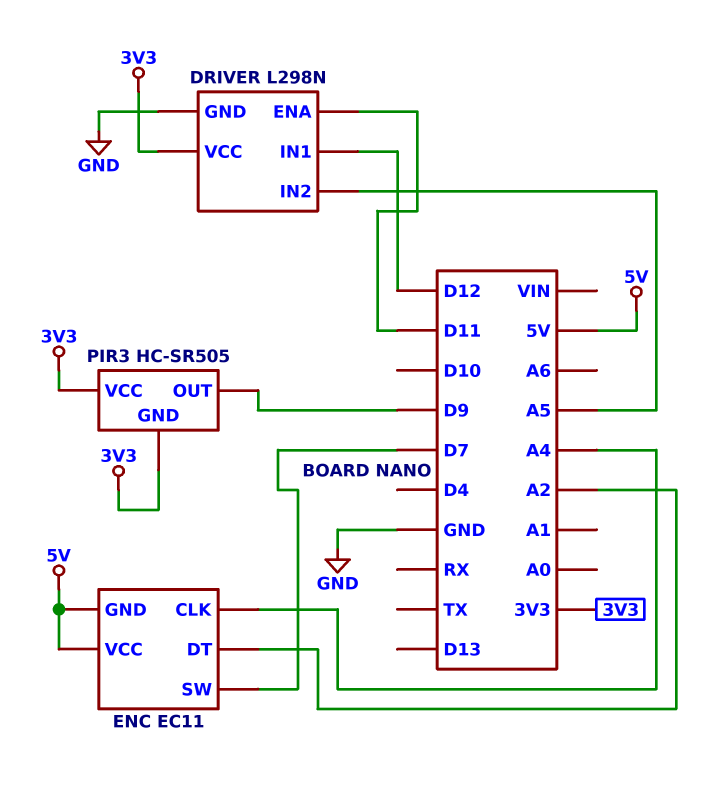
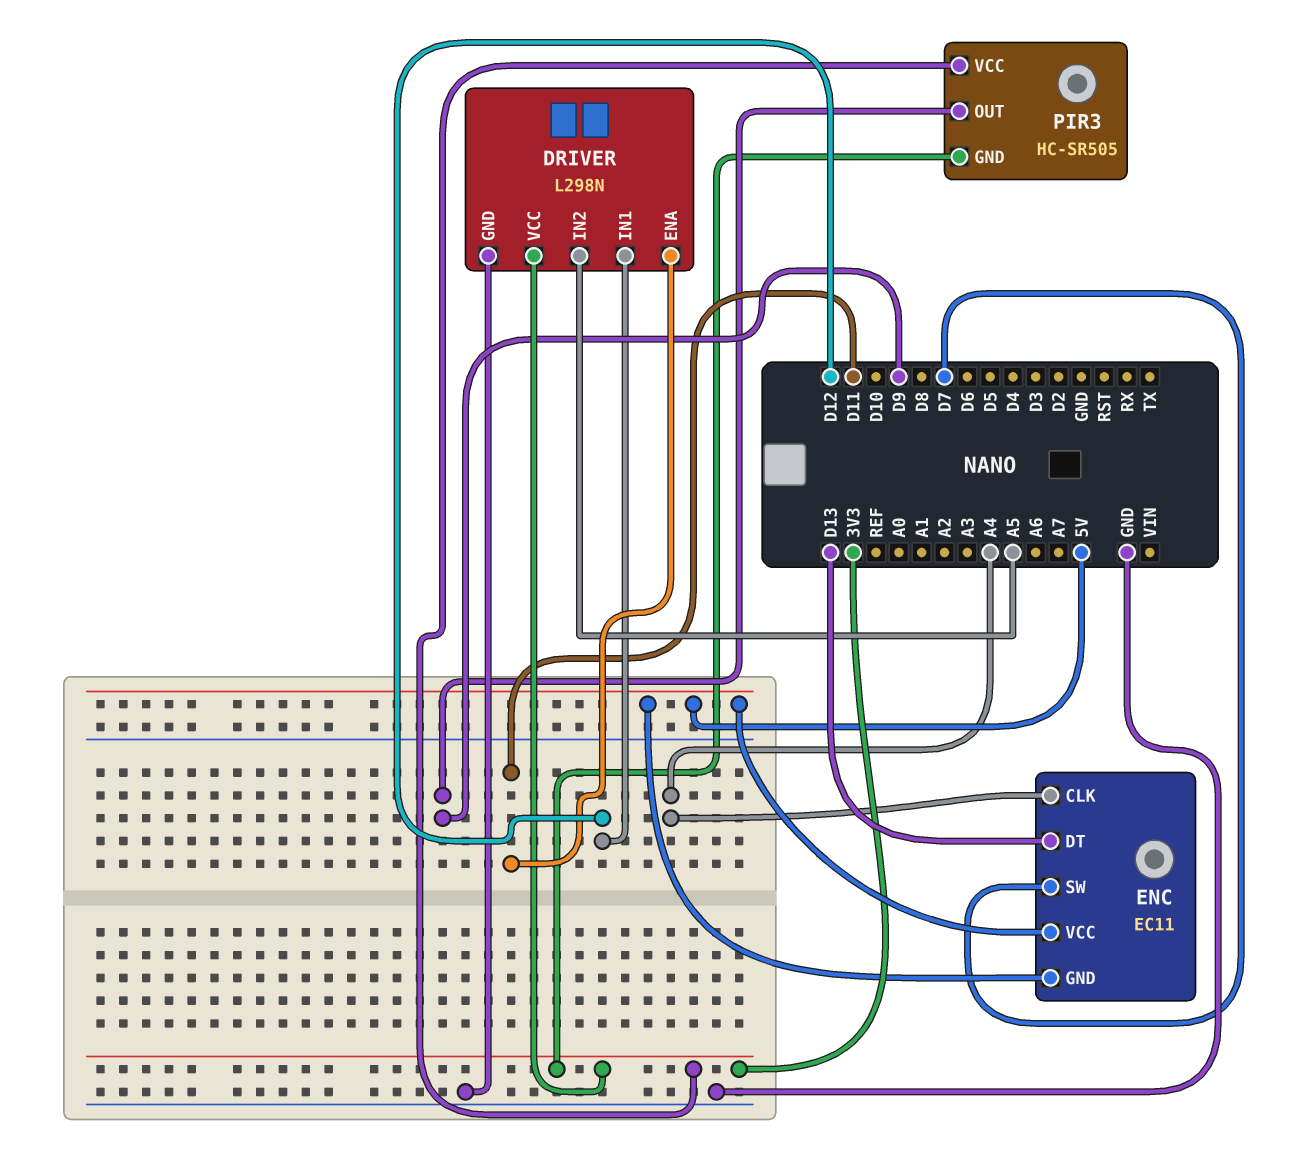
ENC pin DT: A2 -> D13

